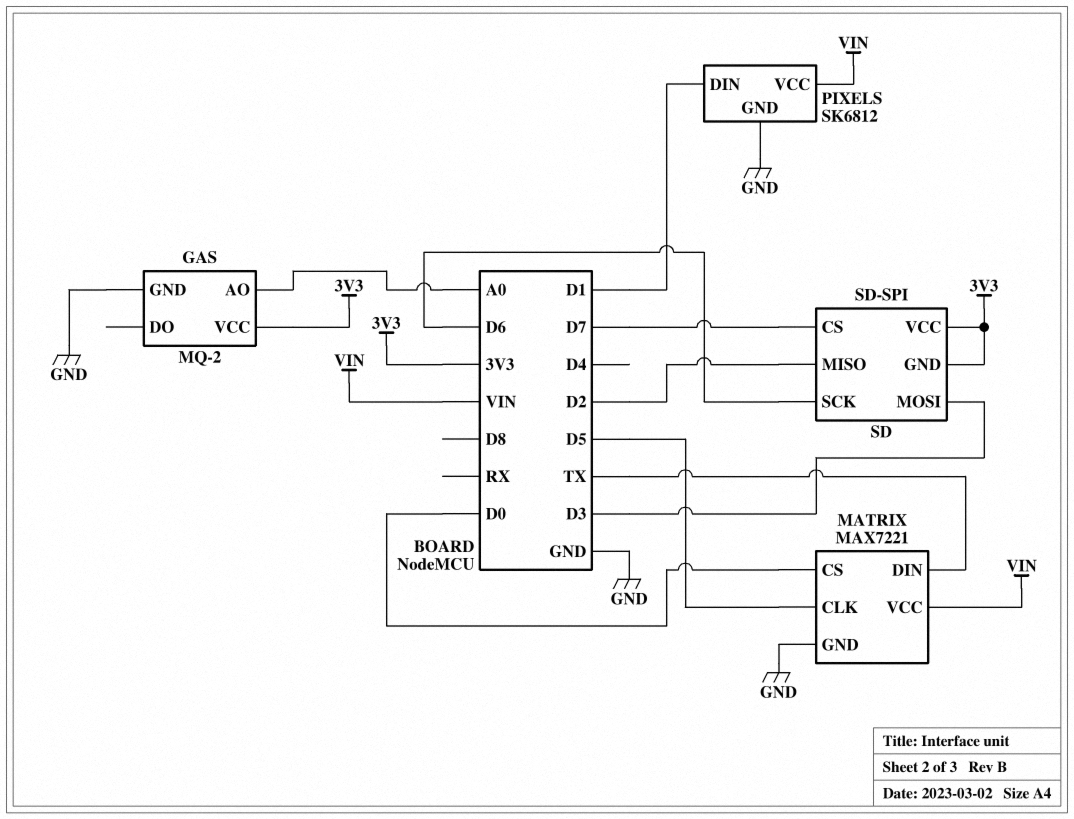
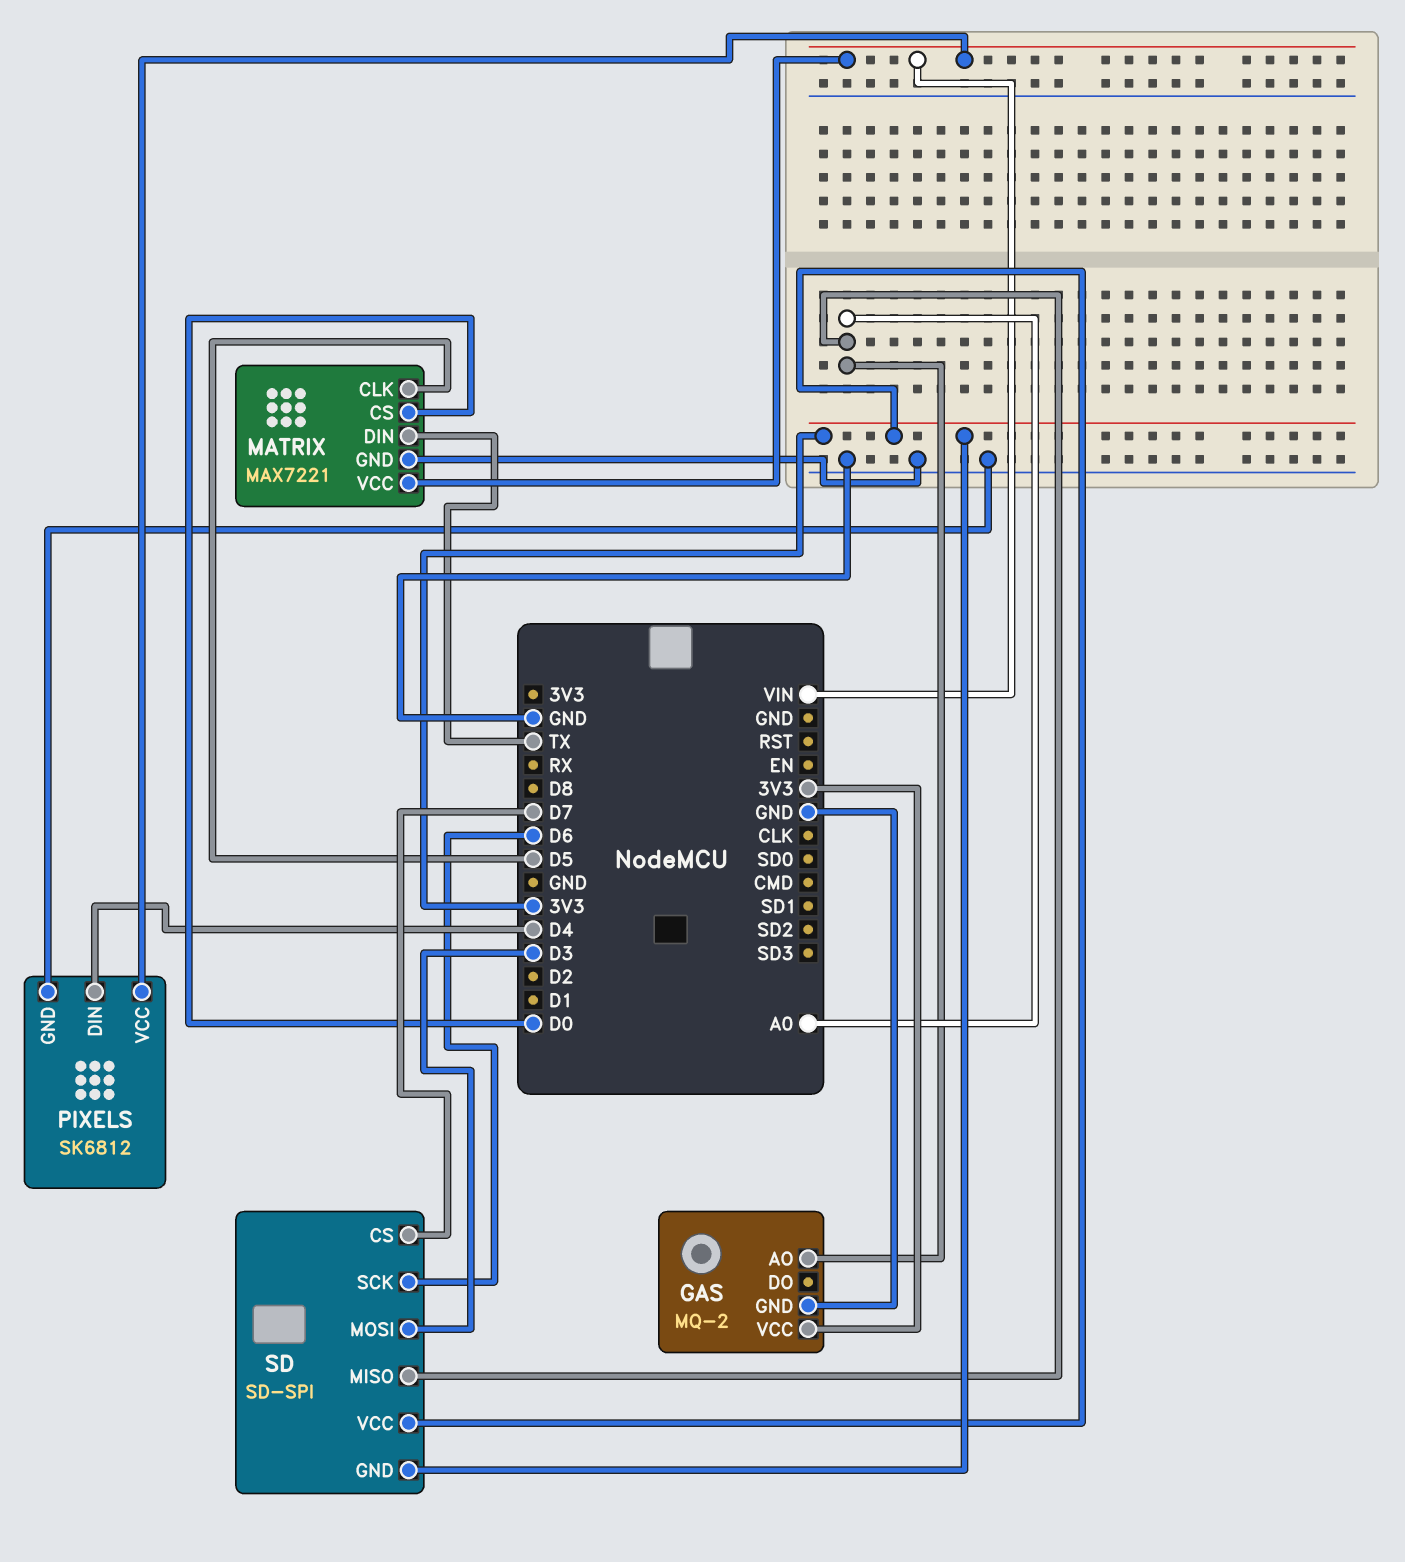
PIXELS pin DIN: D1 -> D4
SD pin MISO: D2 -> A0

